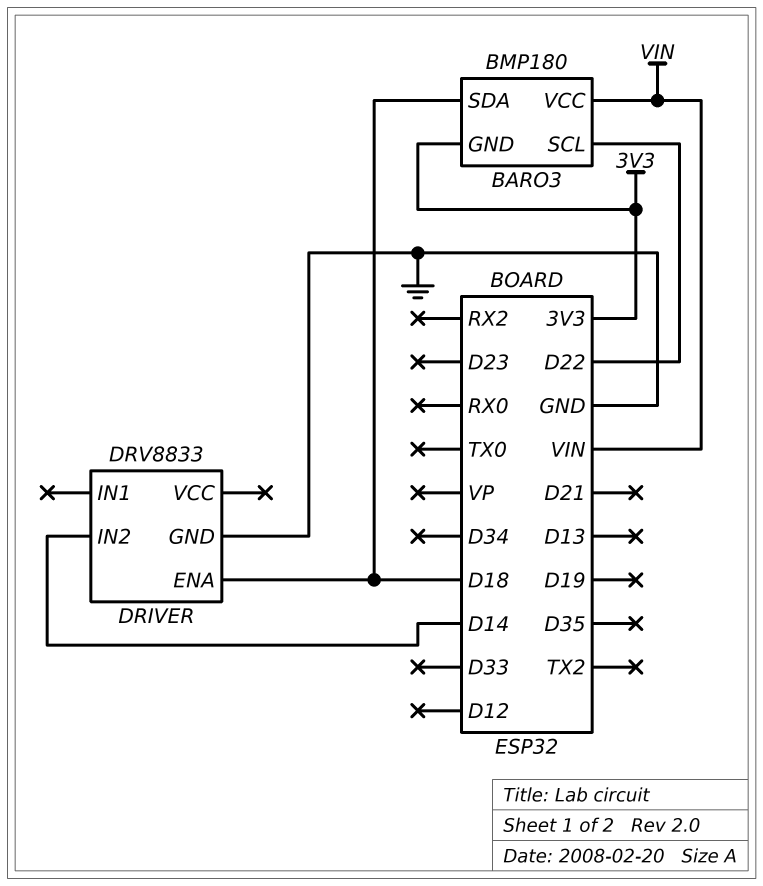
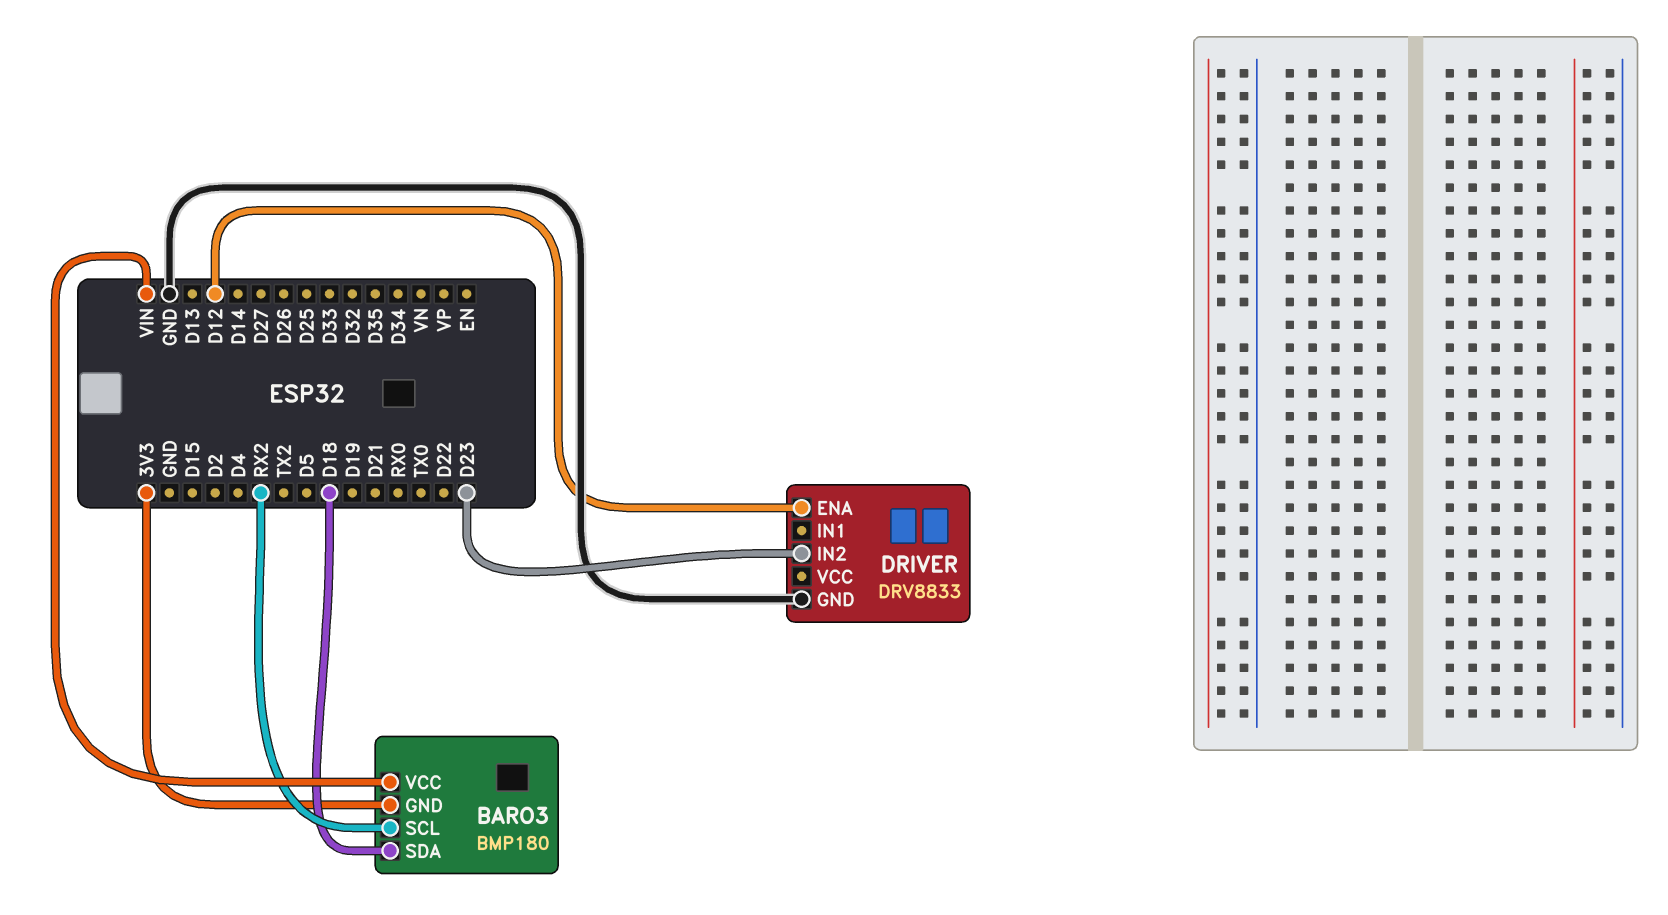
BARO3 pin SCL: D22 -> RX2
DRIVER pin ENA: D18 -> D12
DRIVER pin IN2: D14 -> D23

